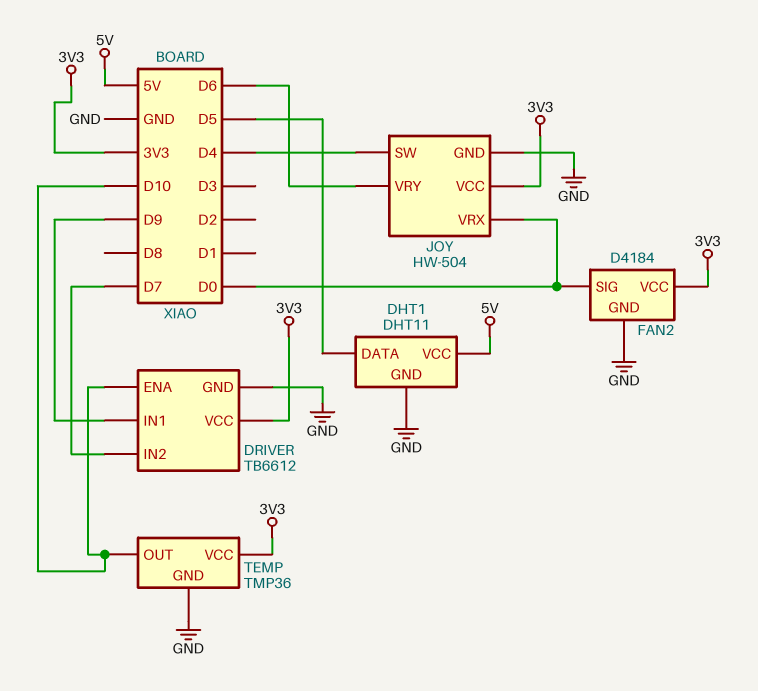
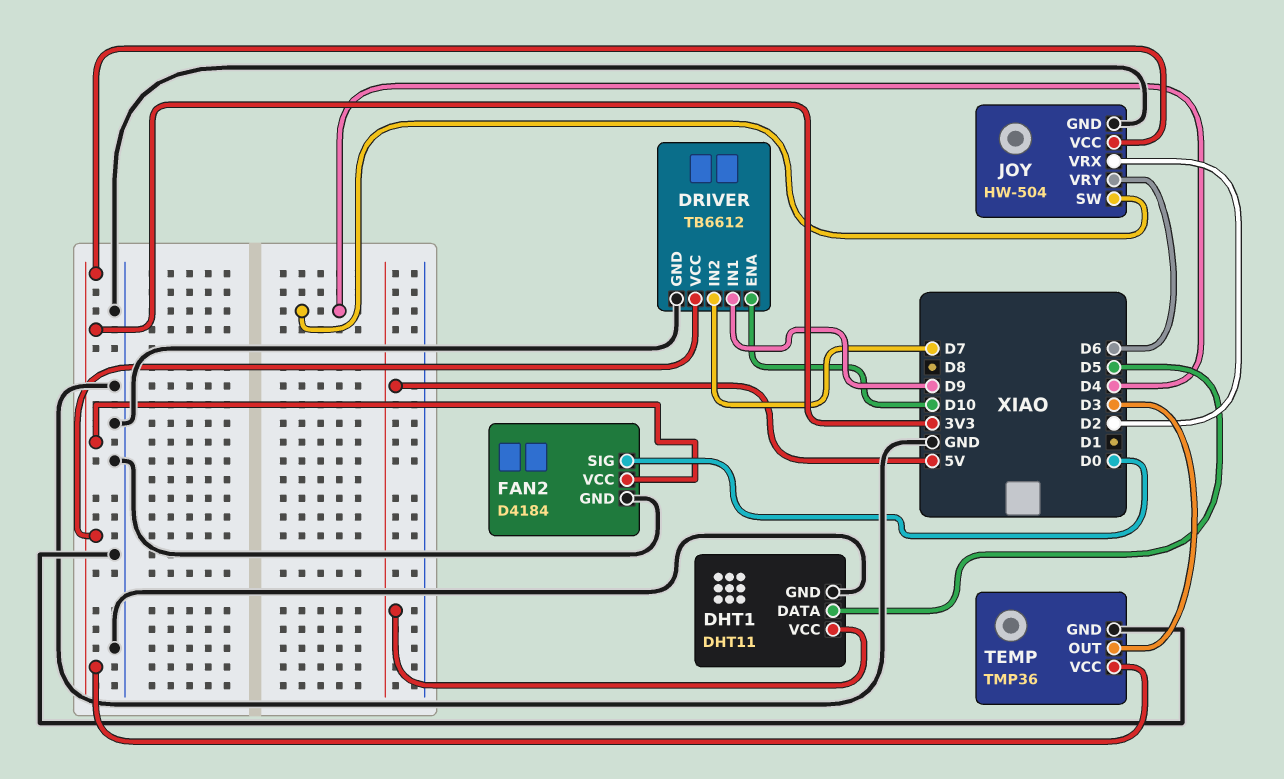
JOY pin VRX: D0 -> D2
TEMP pin OUT: D10 -> D3

